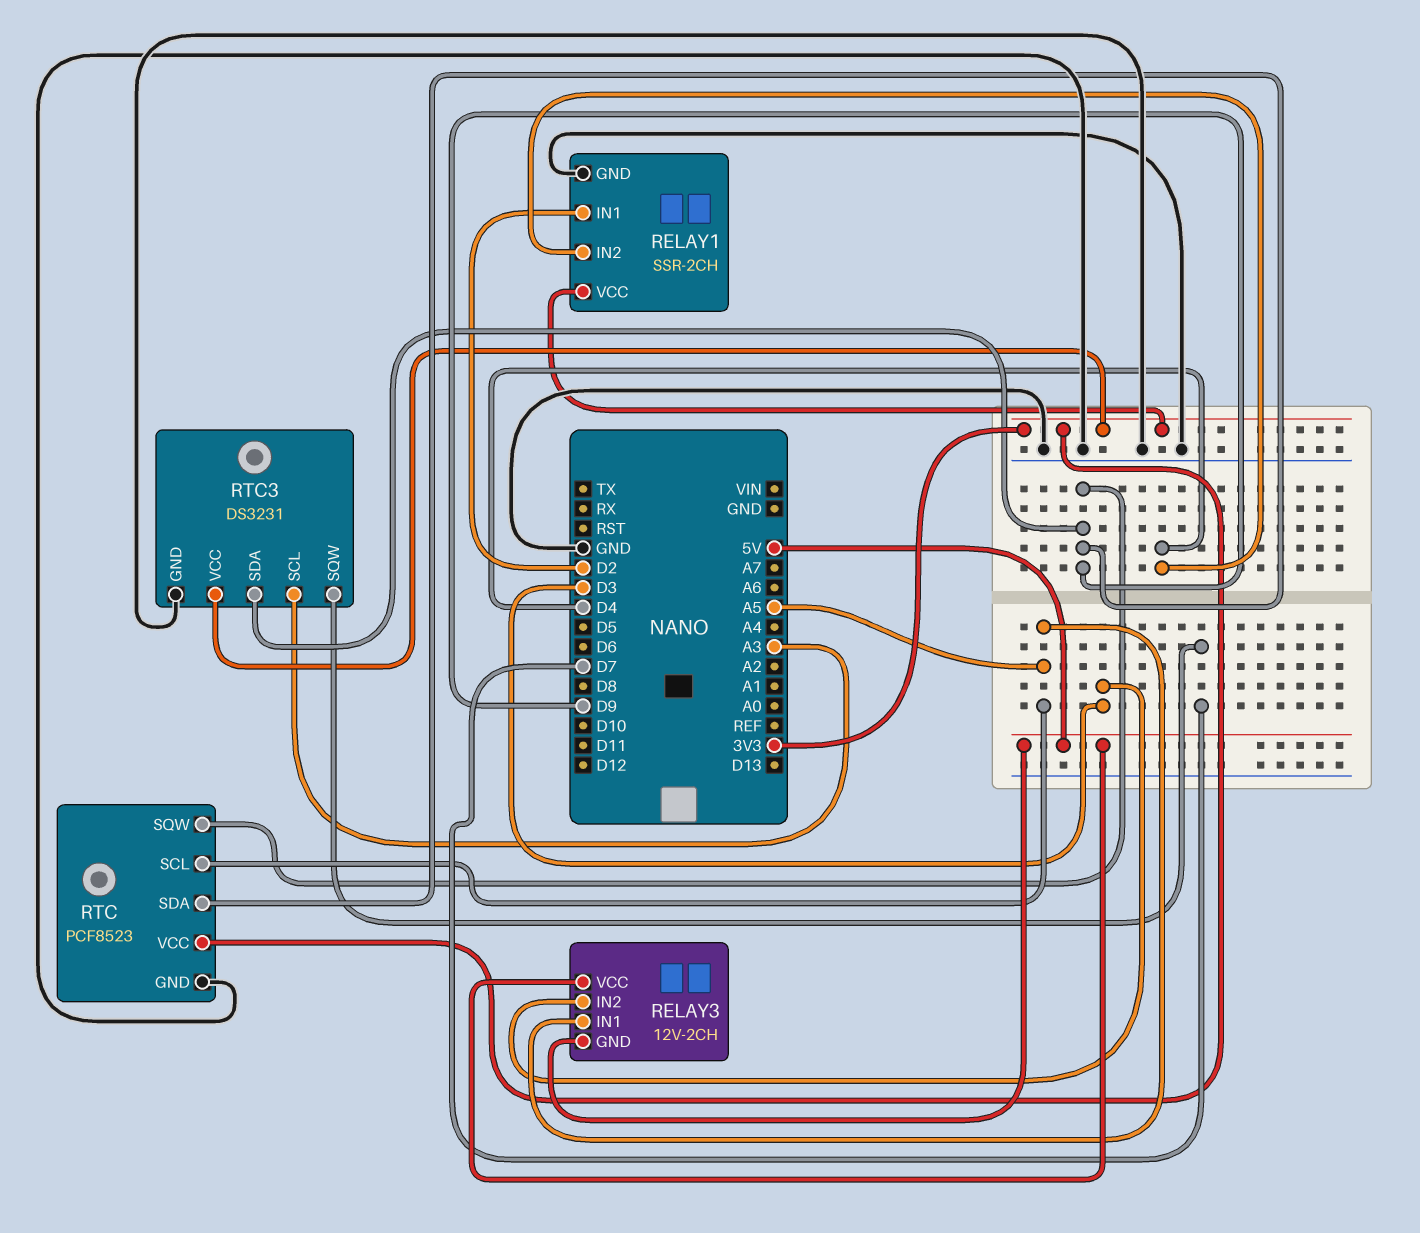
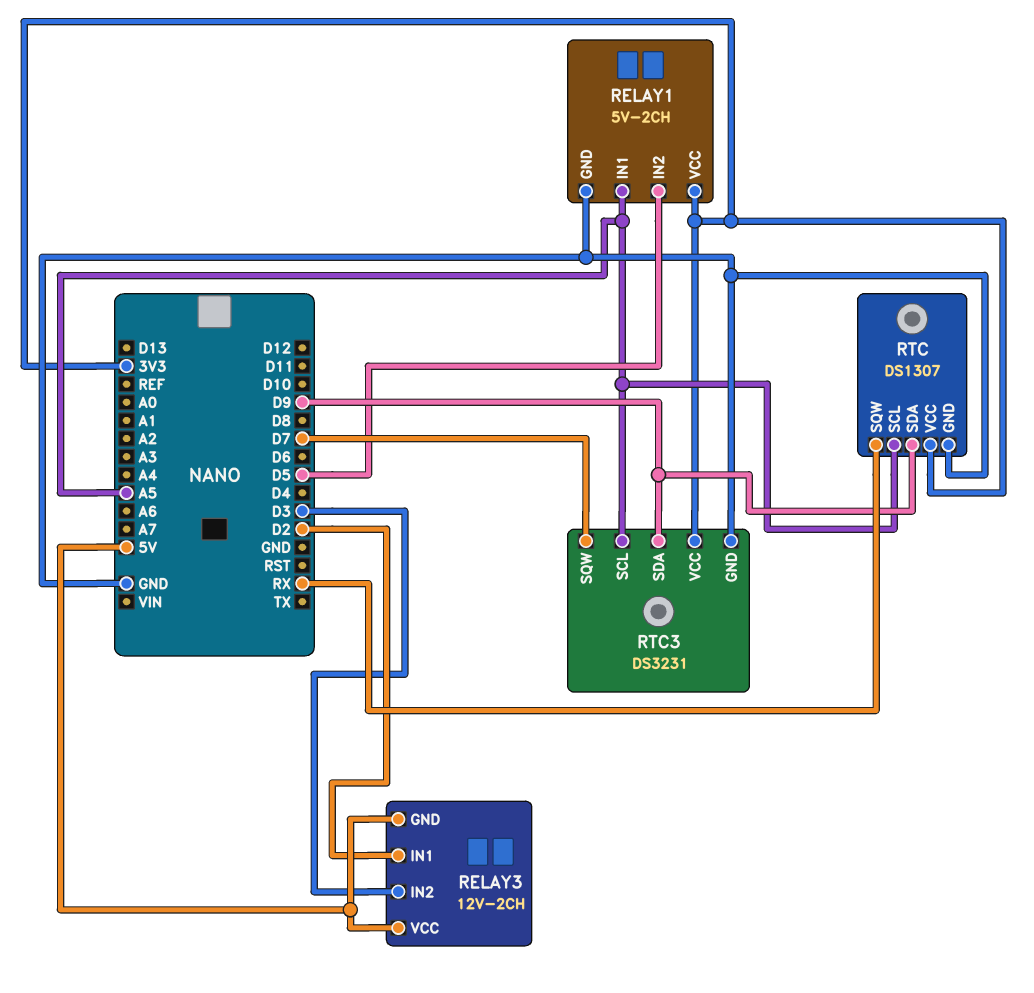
RELAY1: SSR-2CH -> 5V-2CH
RELAY1 pin IN1: D2 -> A5
RELAY1 pin IN2: D4 -> D5
RELAY3 pin IN1: A5 -> D2
RTC: PCF8523 -> DS1307
RTC pin SQW: D9 -> RX
RTC3 pin SCL: A3 -> A5

